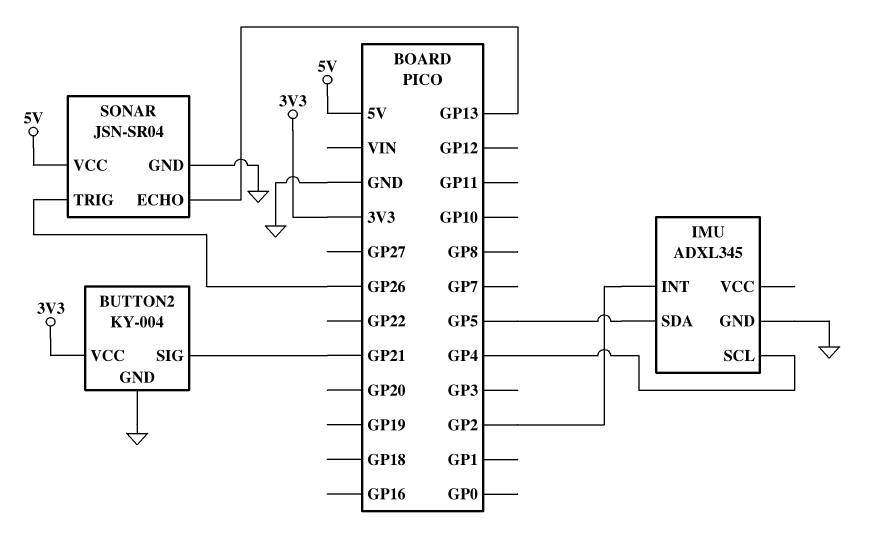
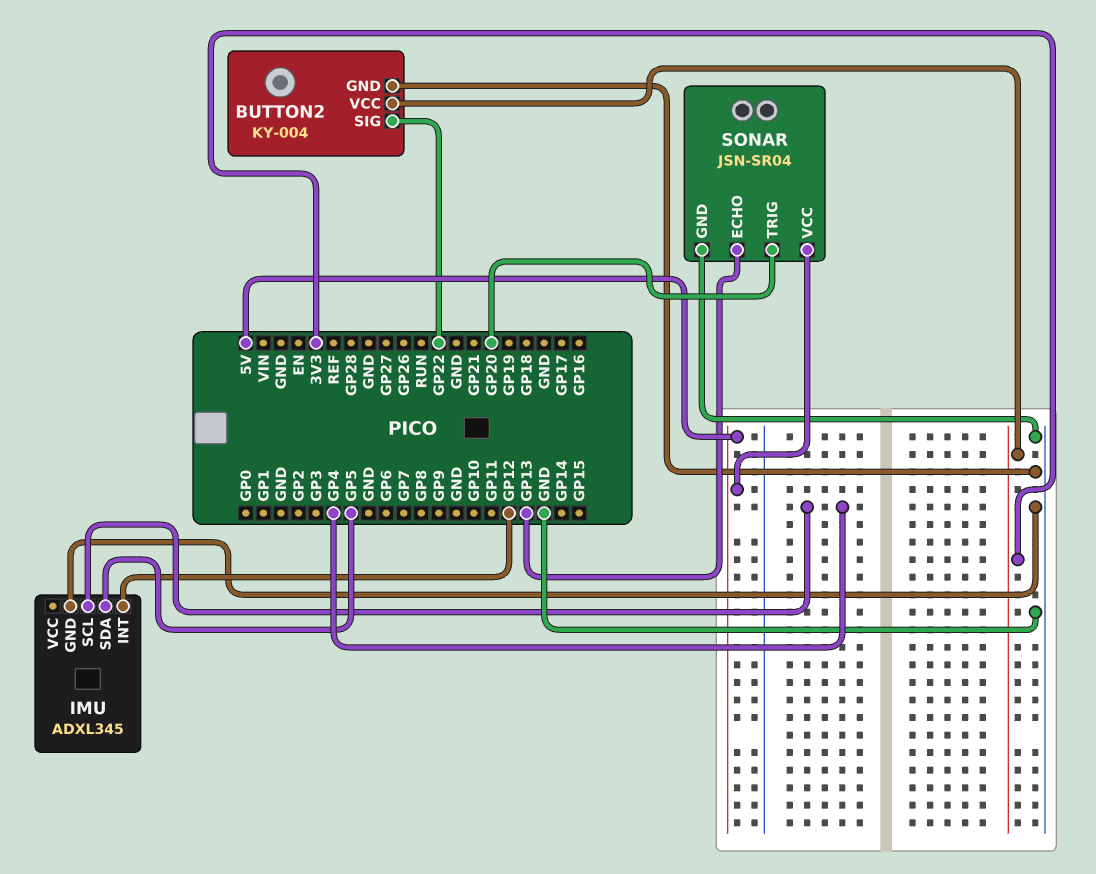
BUTTON2 pin SIG: GP21 -> GP22
IMU pin INT: GP2 -> GP12
SONAR pin TRIG: GP26 -> GP20

